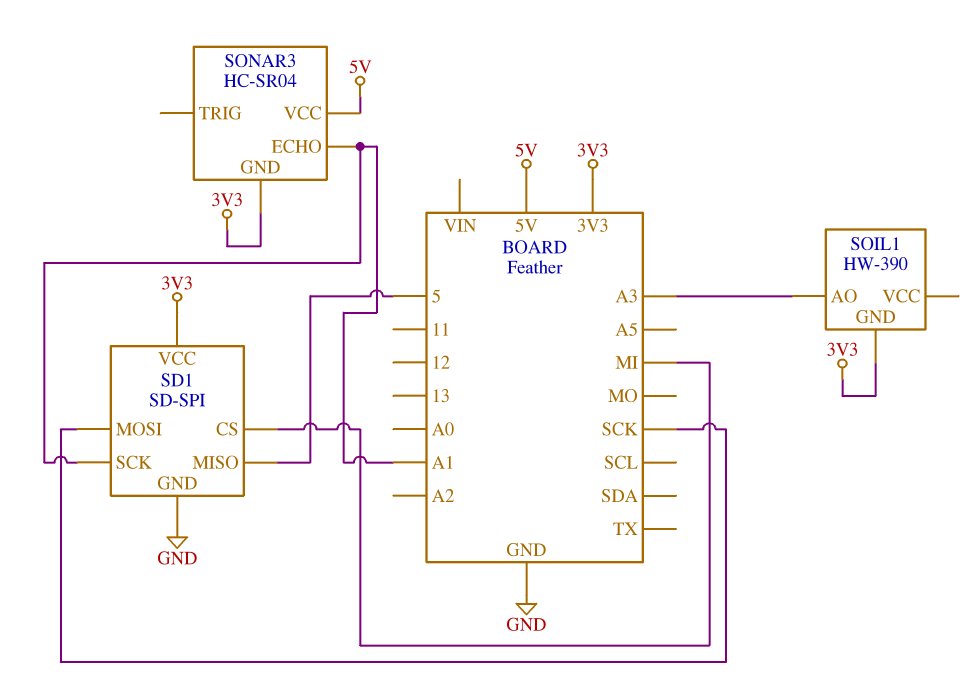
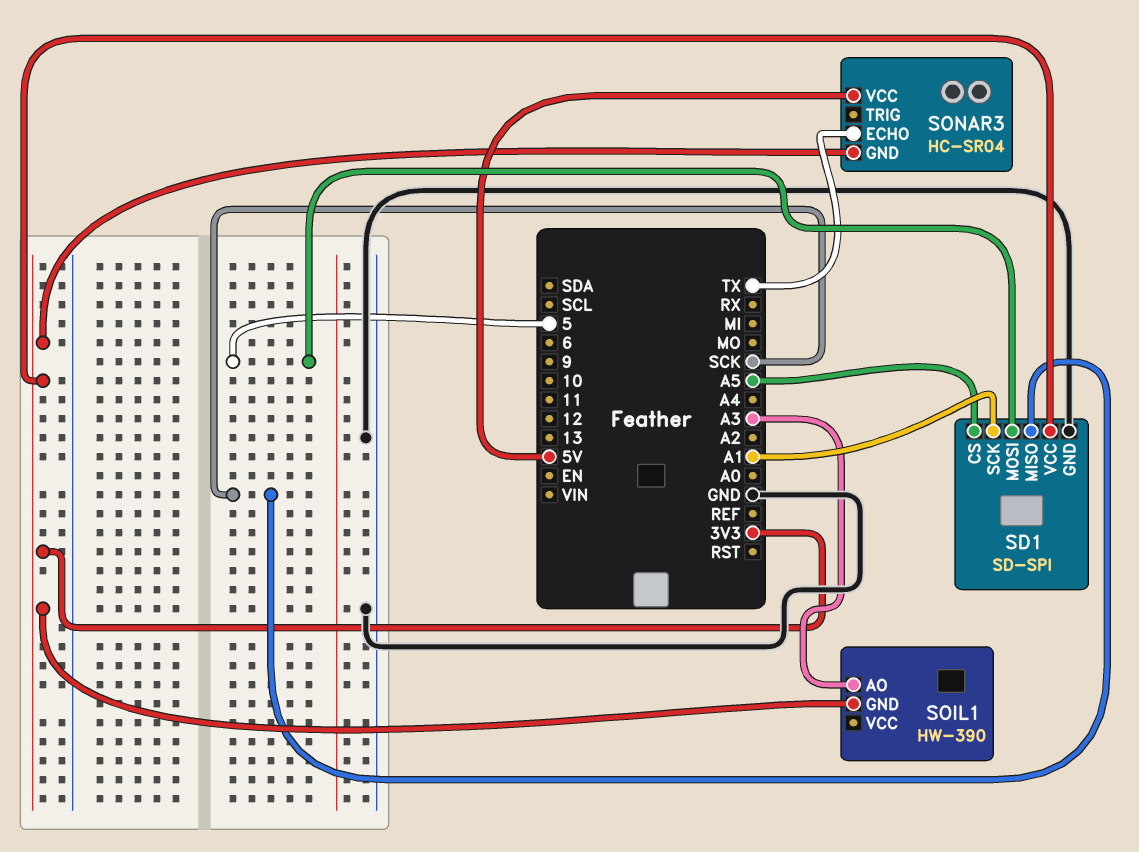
SD1 pin CS: MI -> A5
SD1 pin MISO: 5 -> SCK
SD1 pin MOSI: SCK -> 5
SONAR3 pin ECHO: A1 -> TX

